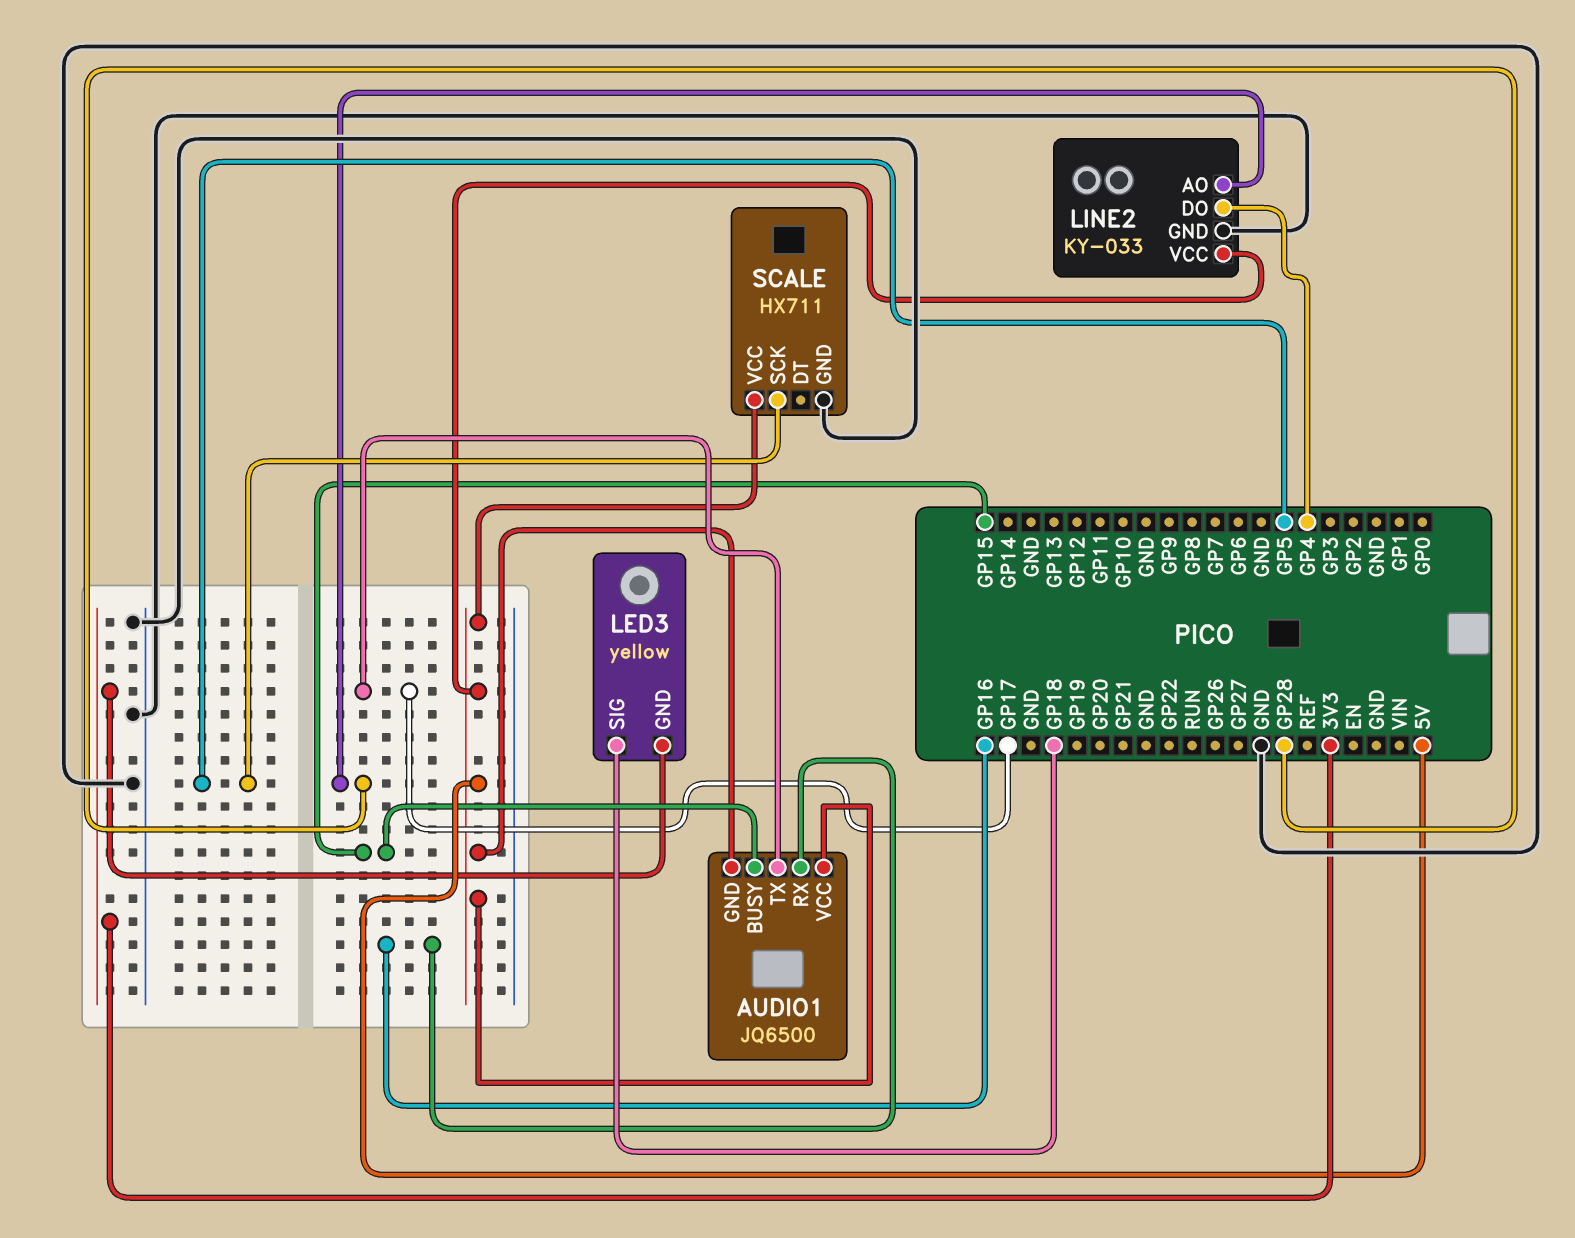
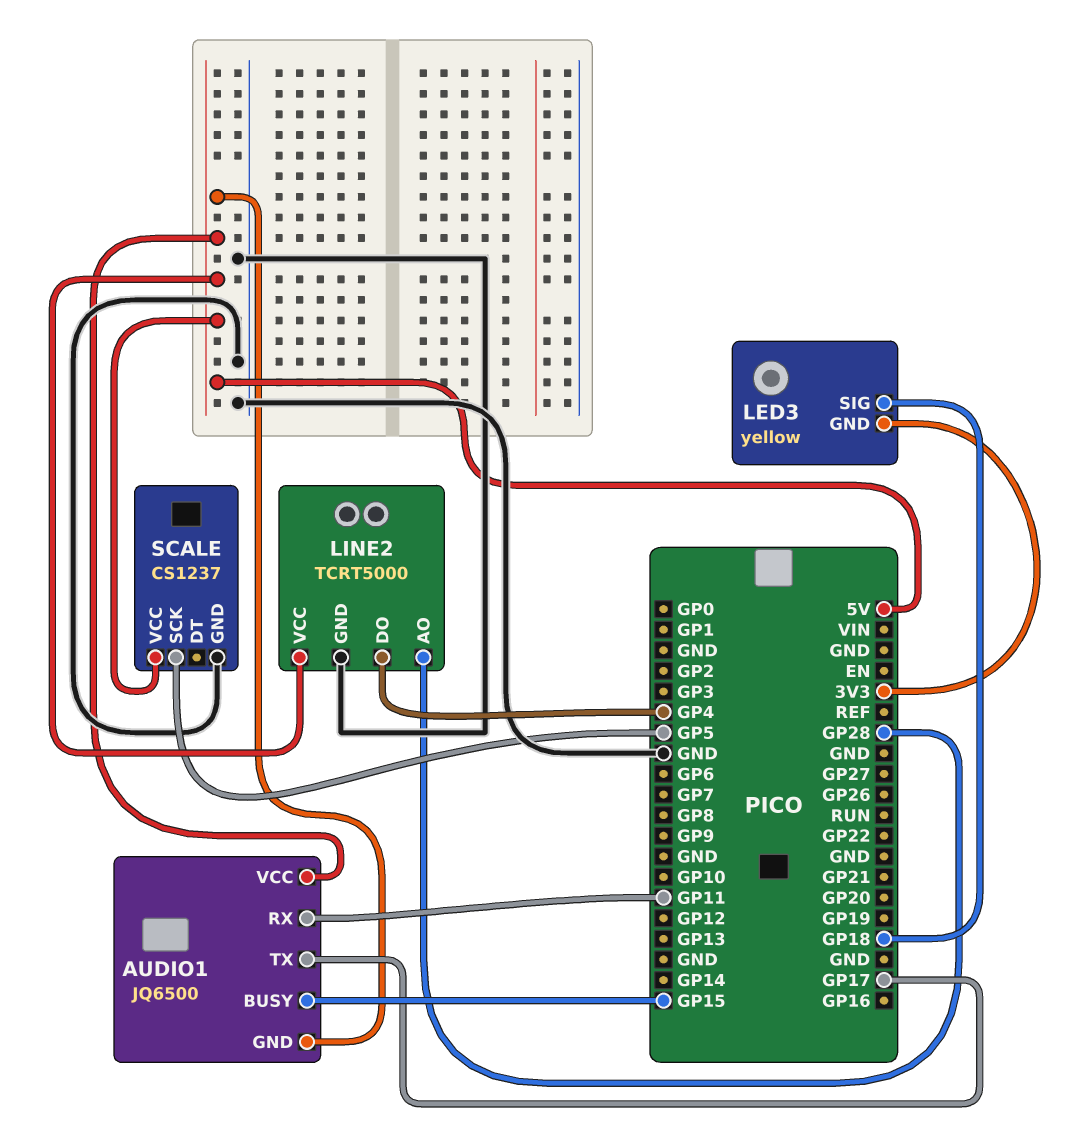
AUDIO1 pin RX: GP16 -> GP11
LINE2: KY-033 -> TCRT5000
SCALE: HX711 -> CS1237

